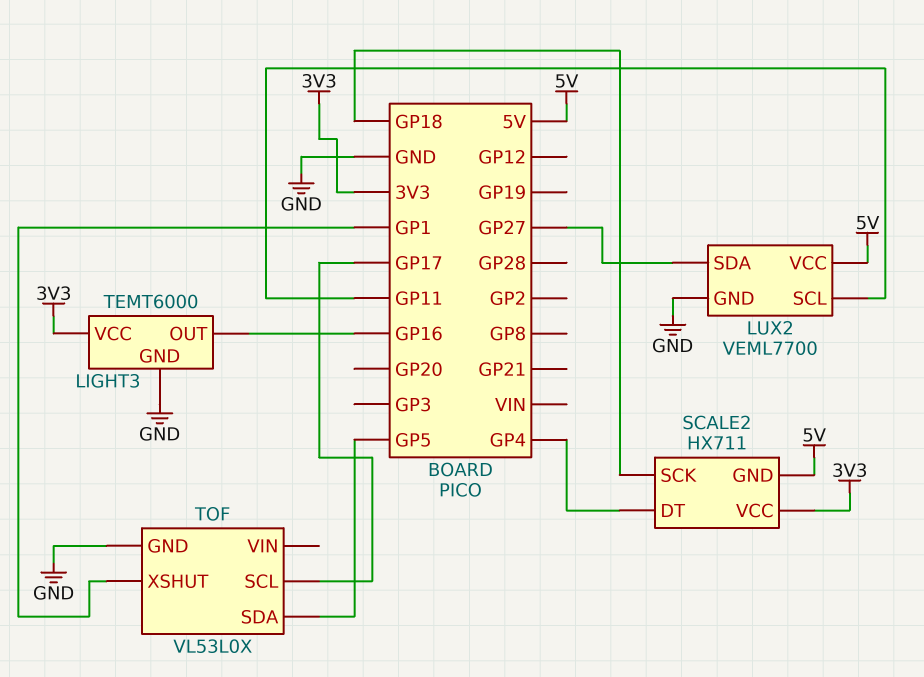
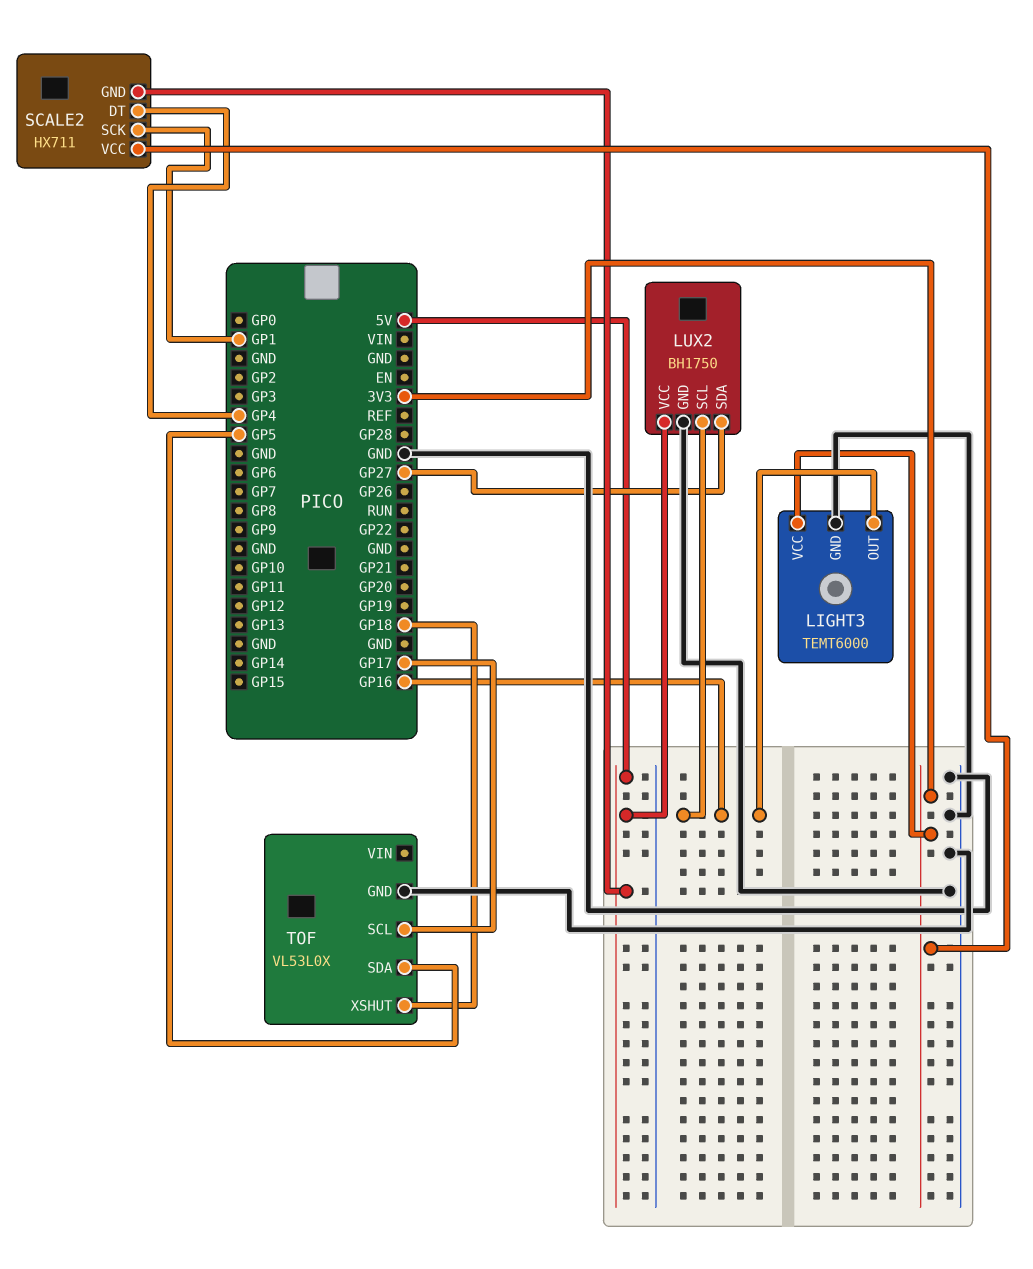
LUX2: VEML7700 -> BH1750
LUX2 pin SCL: GP11 -> GP16
SCALE2 pin SCK: GP18 -> GP1
TOF pin XSHUT: GP1 -> GP18

